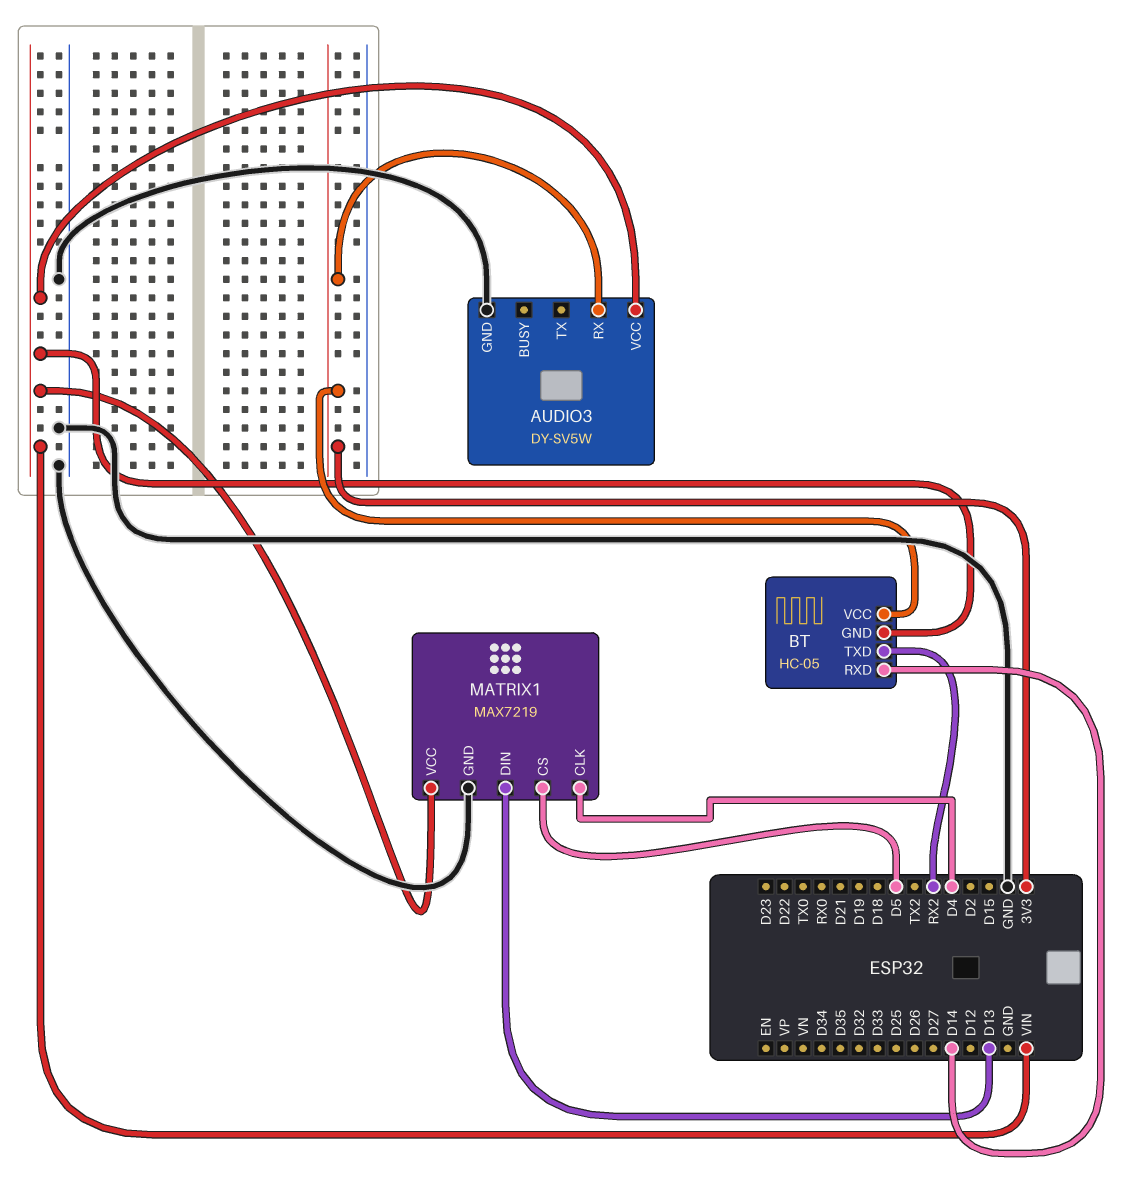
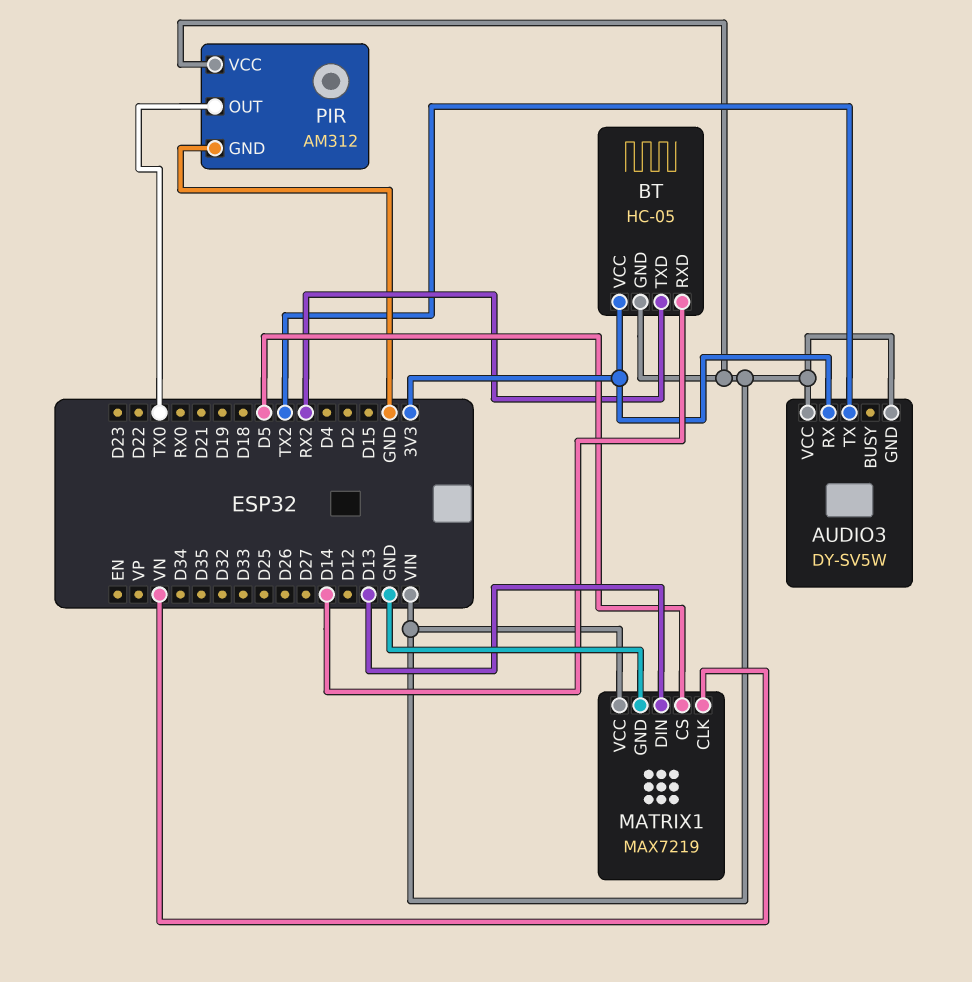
AUDIO3 pin GND: GND -> VIN
AUDIO3 pin TX: none -> TX2
MATRIX1 pin CLK: D4 -> VN
PIR: none -> AM312
PIR pin GND: none -> GND
PIR pin OUT: none -> TX0
PIR pin VCC: none -> VIN

